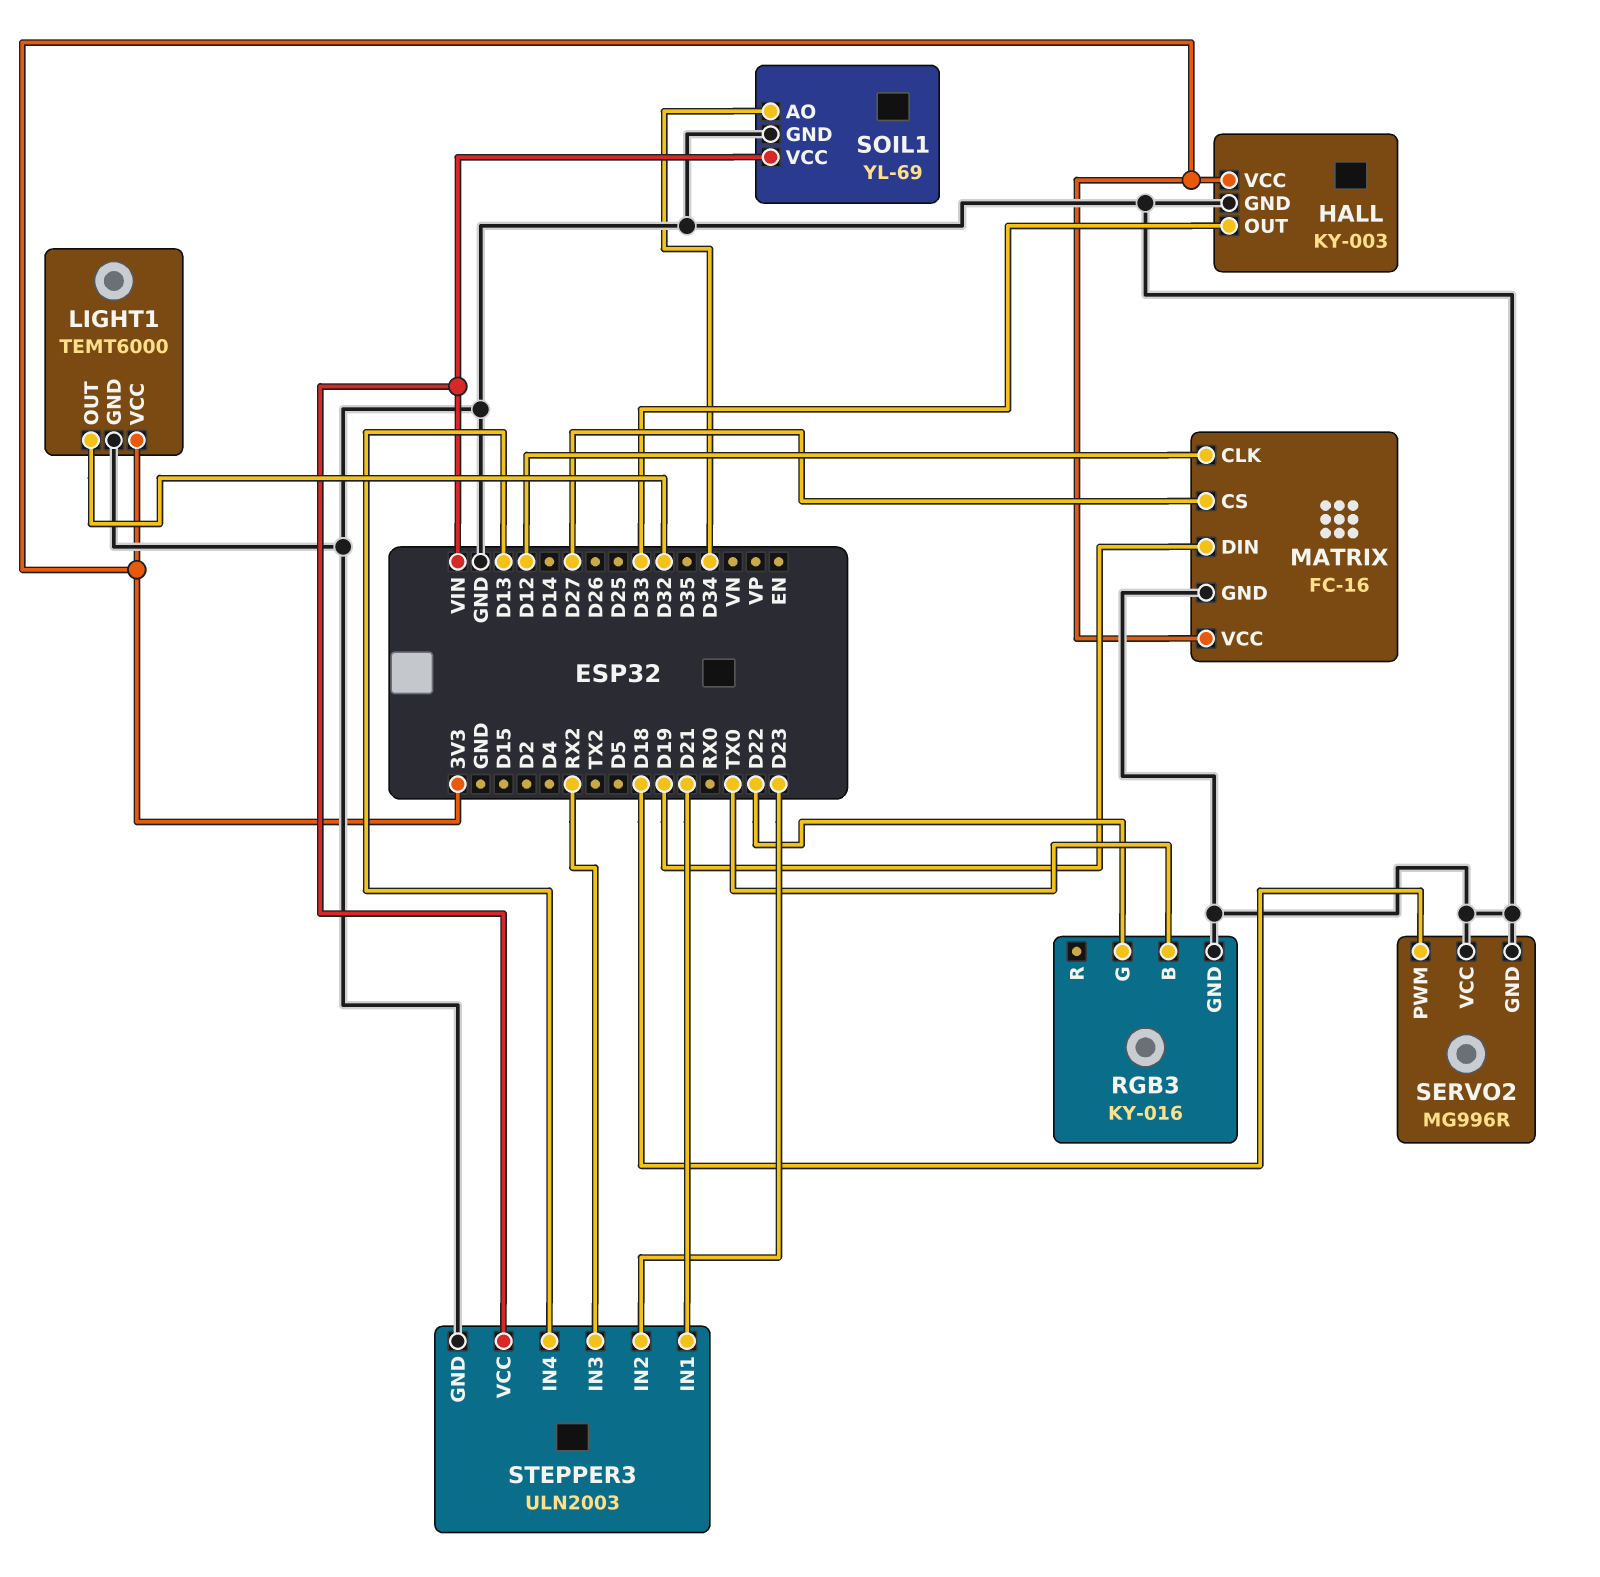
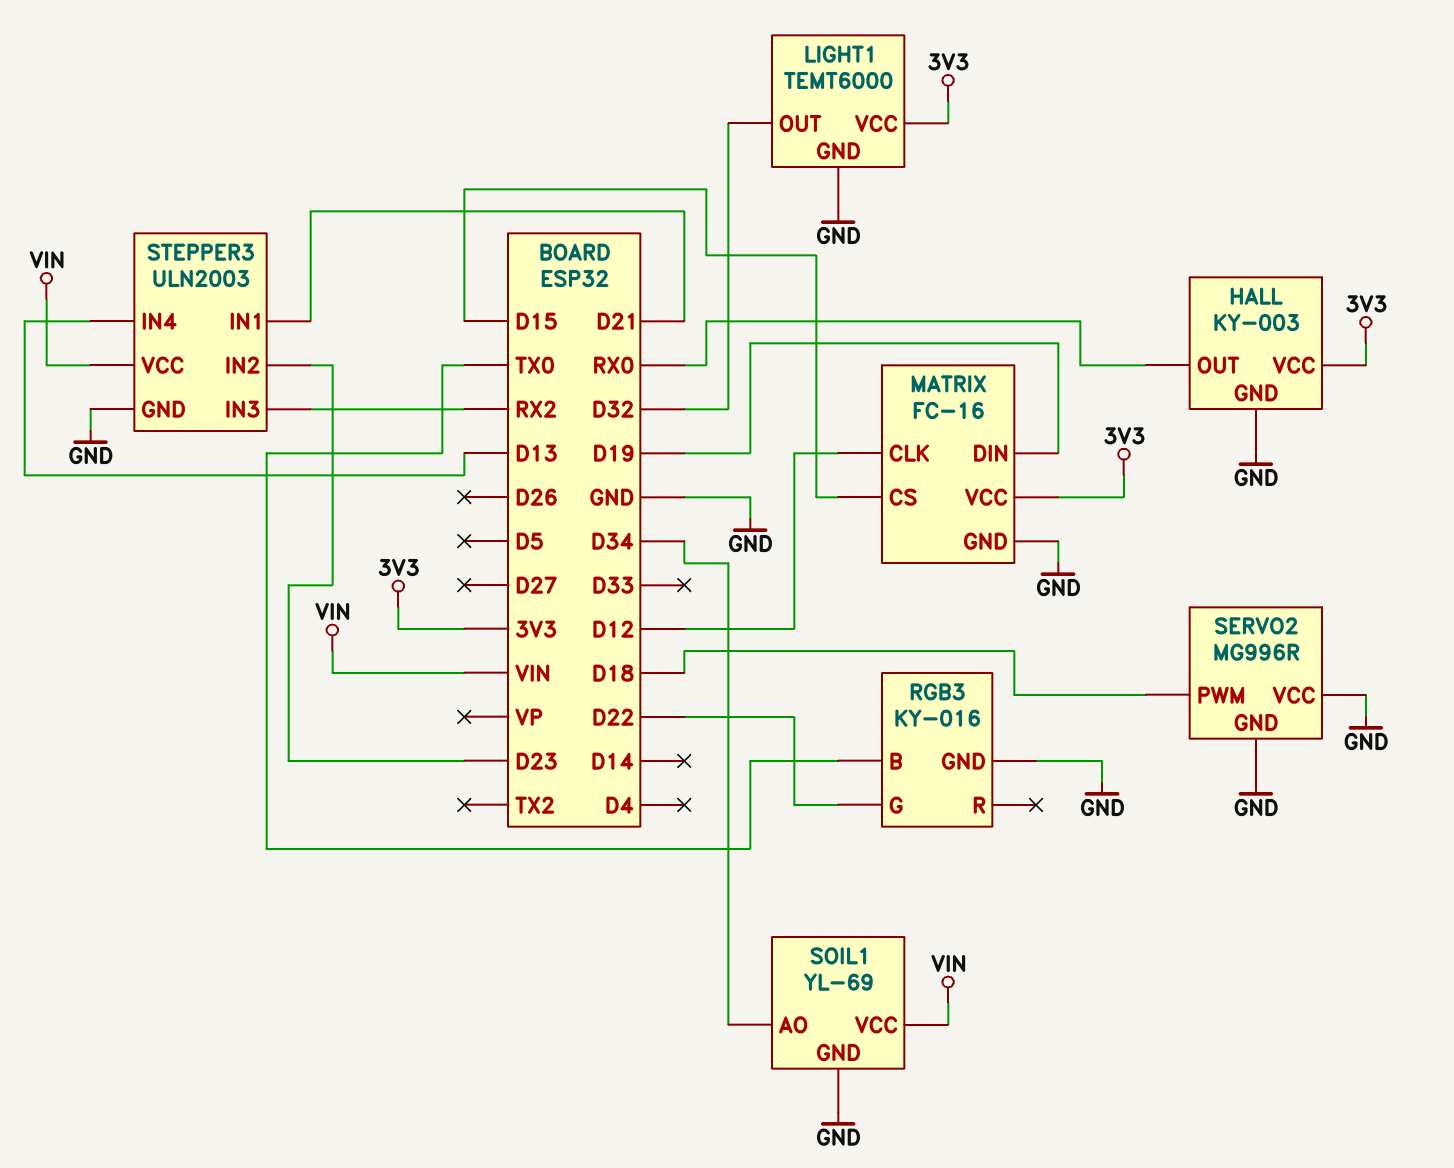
HALL pin OUT: D33 -> RX0
MATRIX pin CS: D27 -> D15

